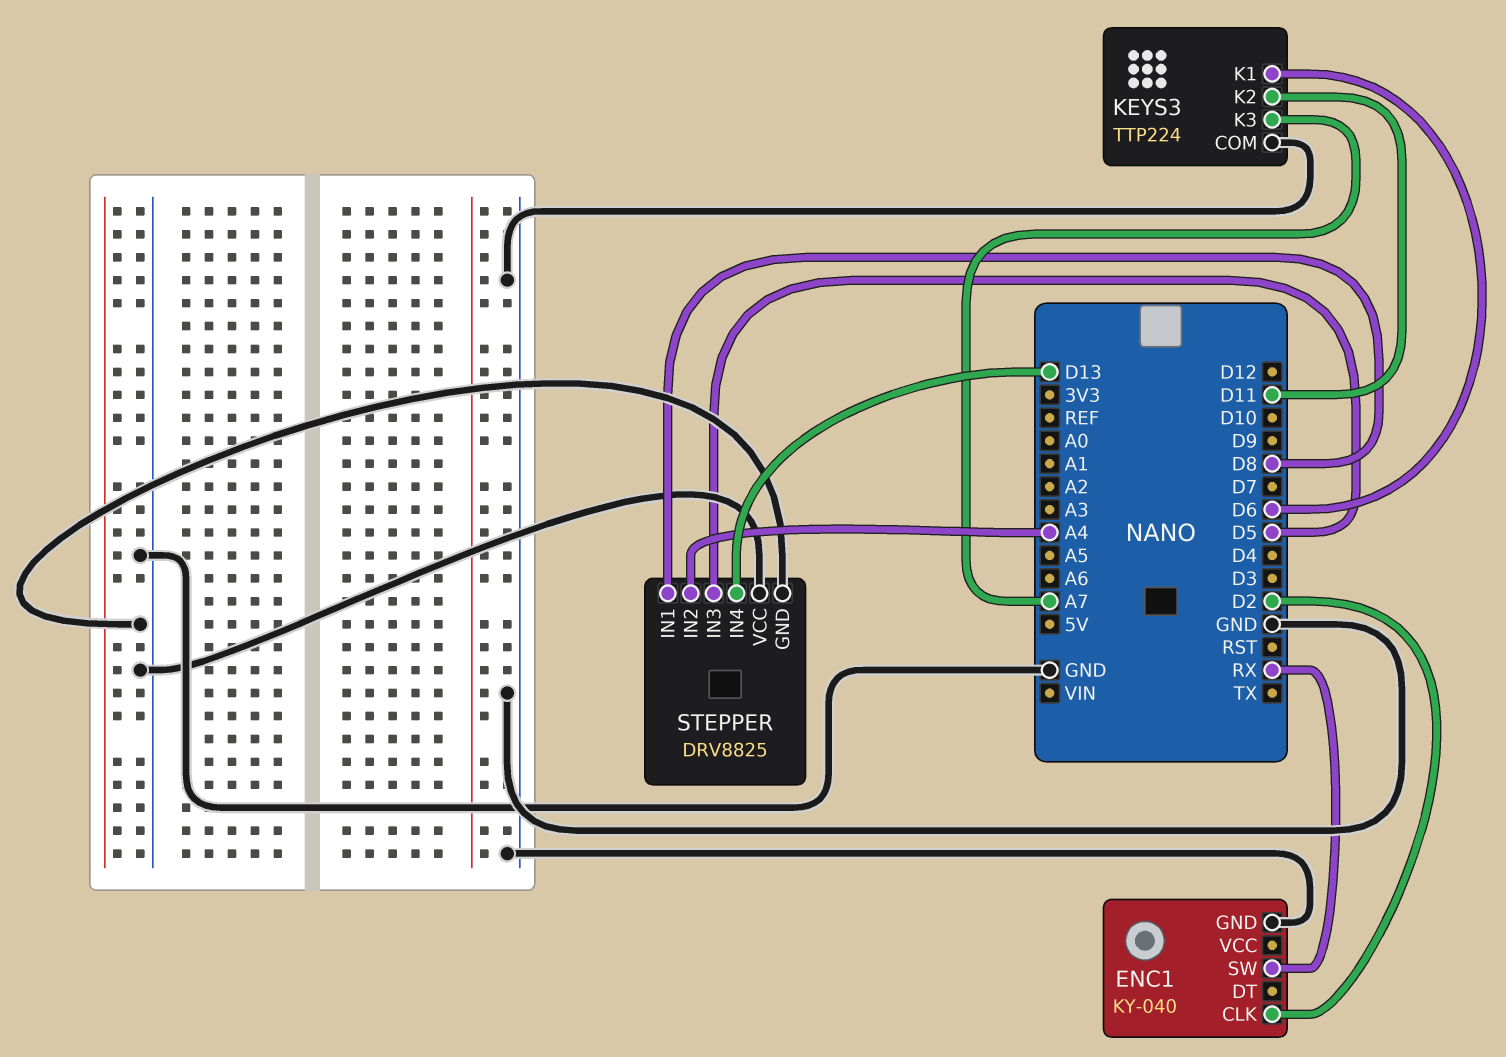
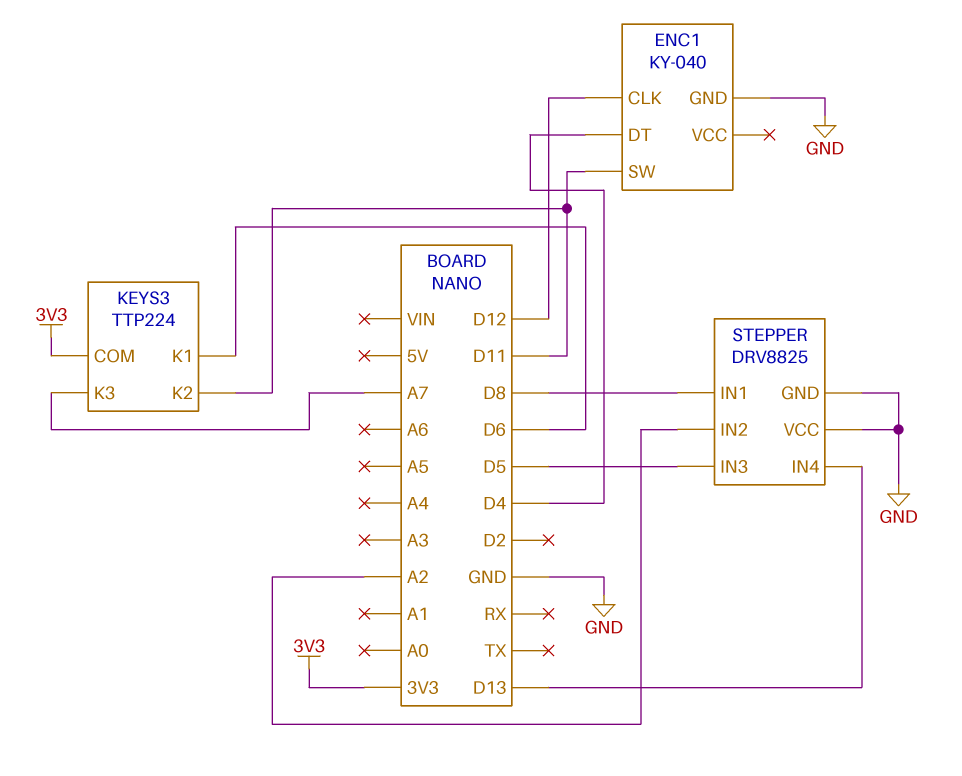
ENC1 pin CLK: D2 -> D12
ENC1 pin DT: none -> D4
ENC1 pin SW: RX -> D11
KEYS3 pin COM: GND -> 3V3
STEPPER pin IN2: A4 -> A2

